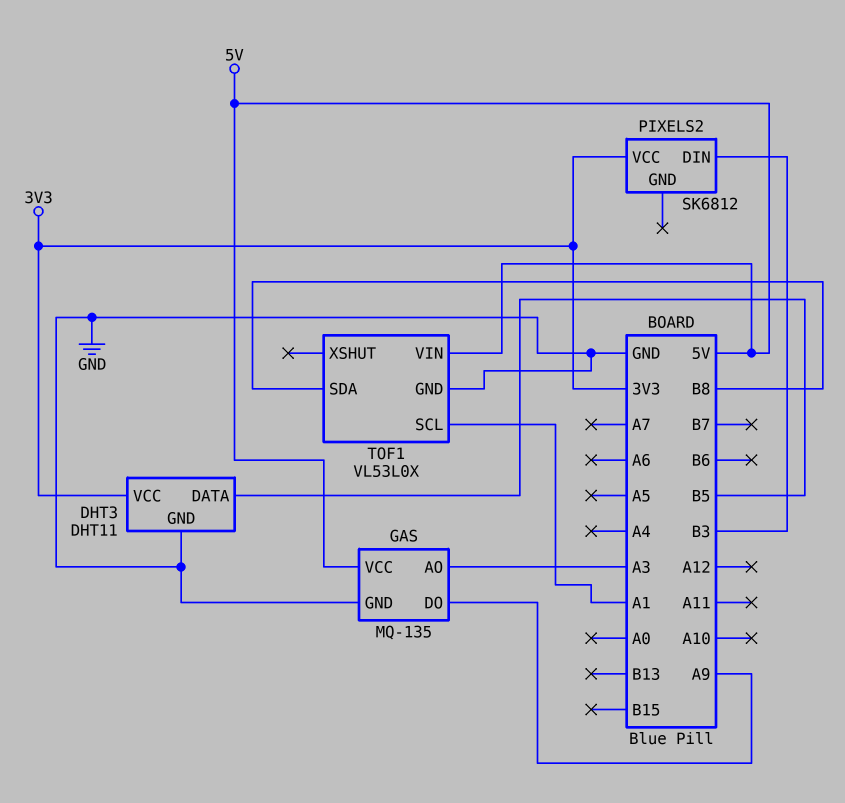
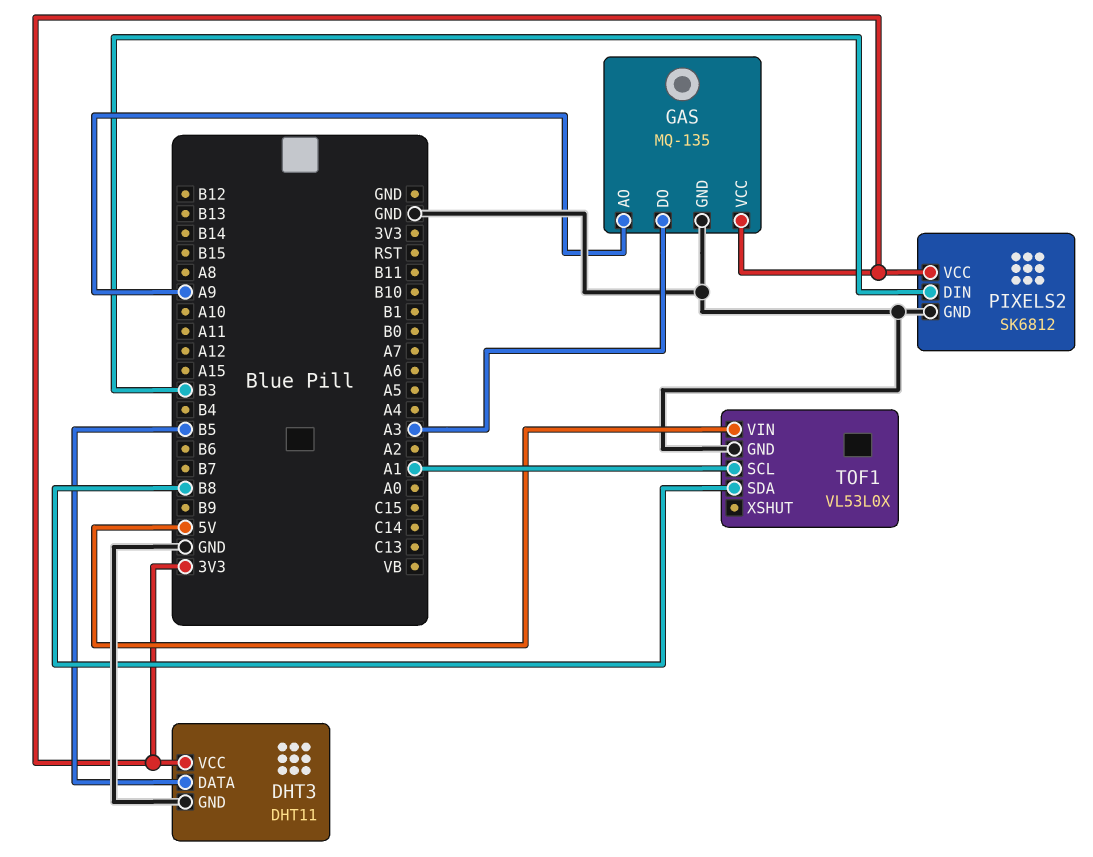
GAS pin AO: A3 -> A9
GAS pin DO: A9 -> A3
GAS pin VCC: 5V -> 3V3
PIXELS2 pin GND: none -> GND

